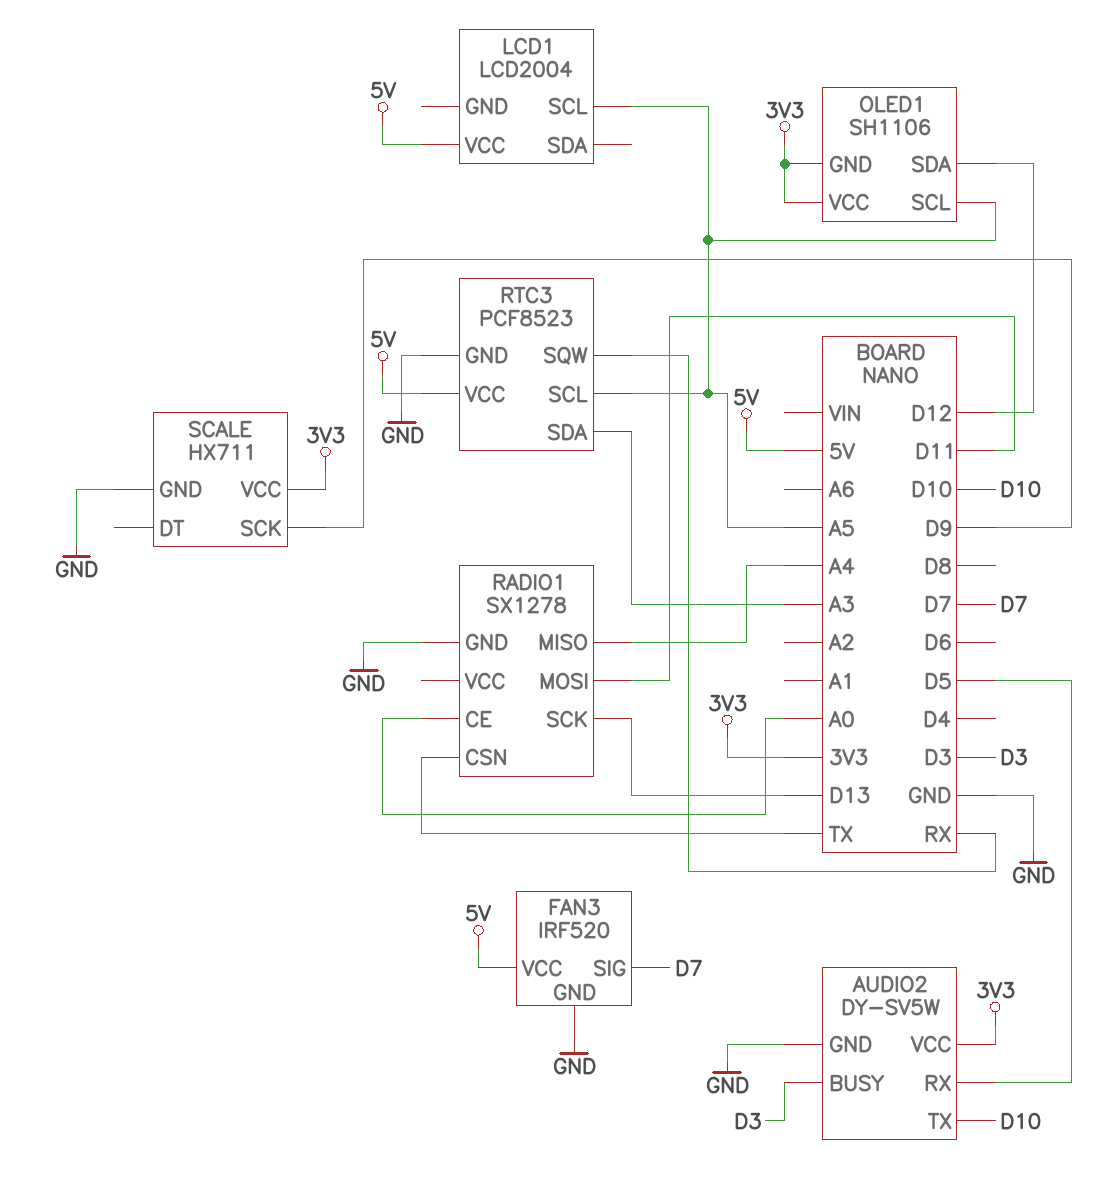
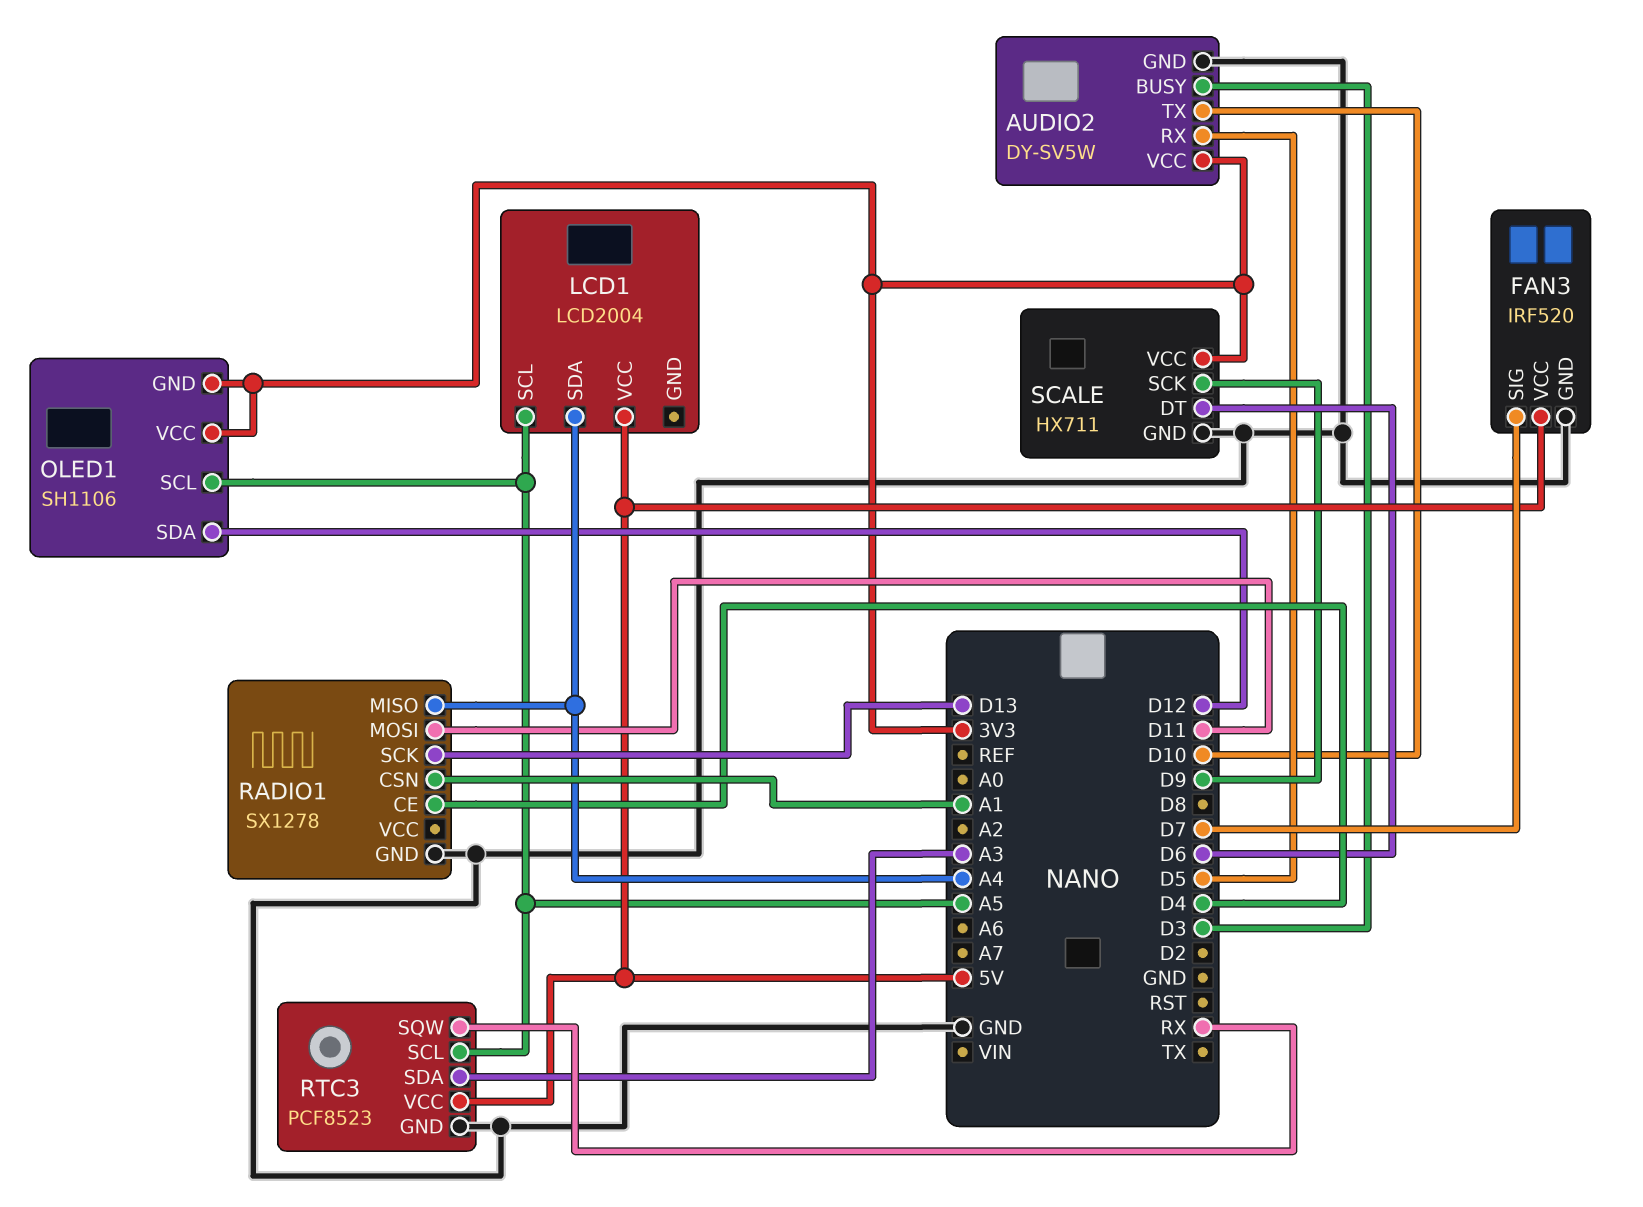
LCD1 pin SDA: none -> A4
RADIO1 pin CE: A0 -> D4
RADIO1 pin CSN: TX -> A1
SCALE pin DT: none -> D6

